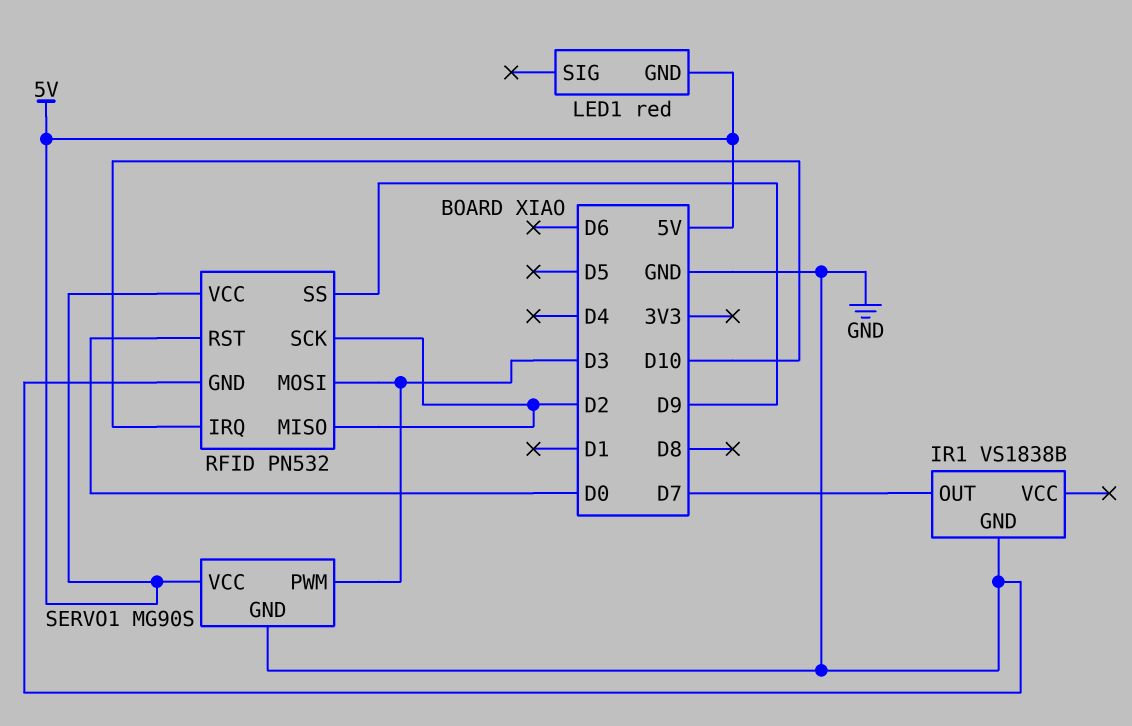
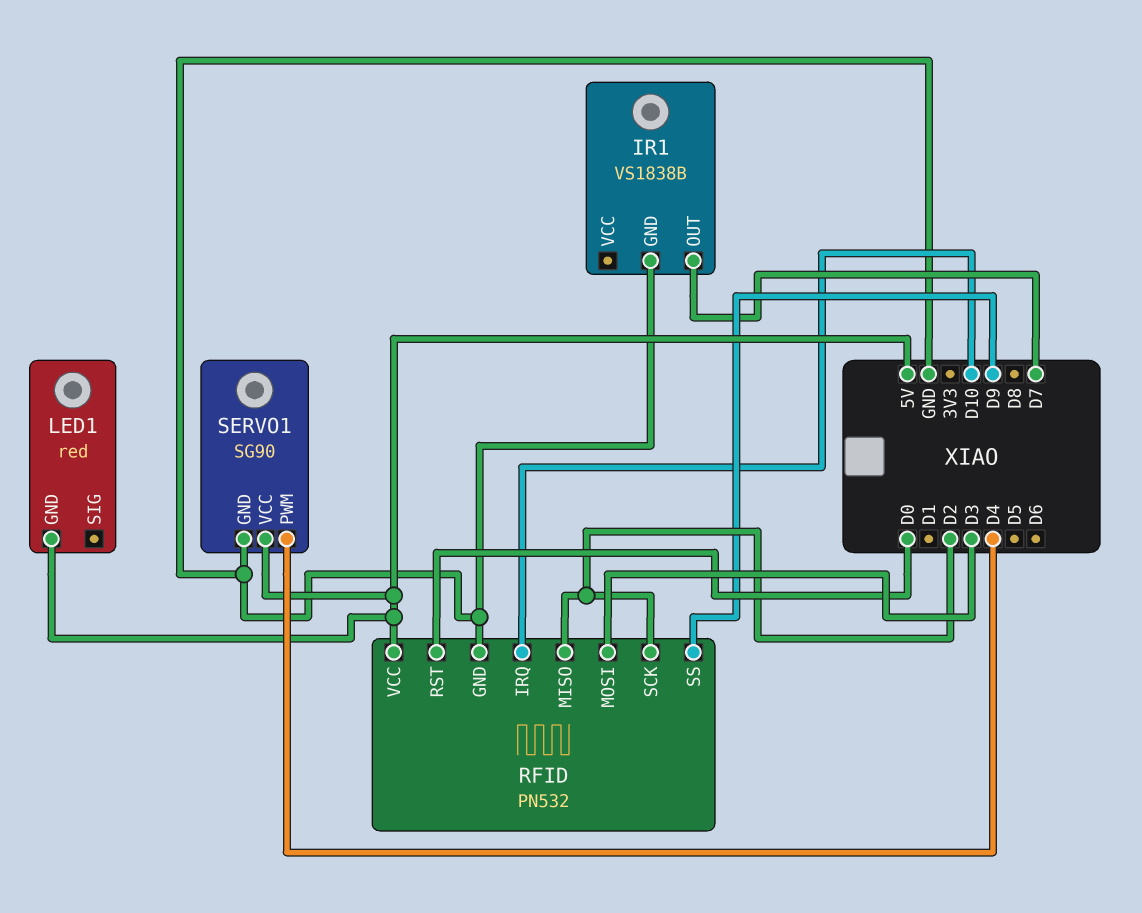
SERVO1: MG90S -> SG90
SERVO1 pin PWM: D3 -> D4

